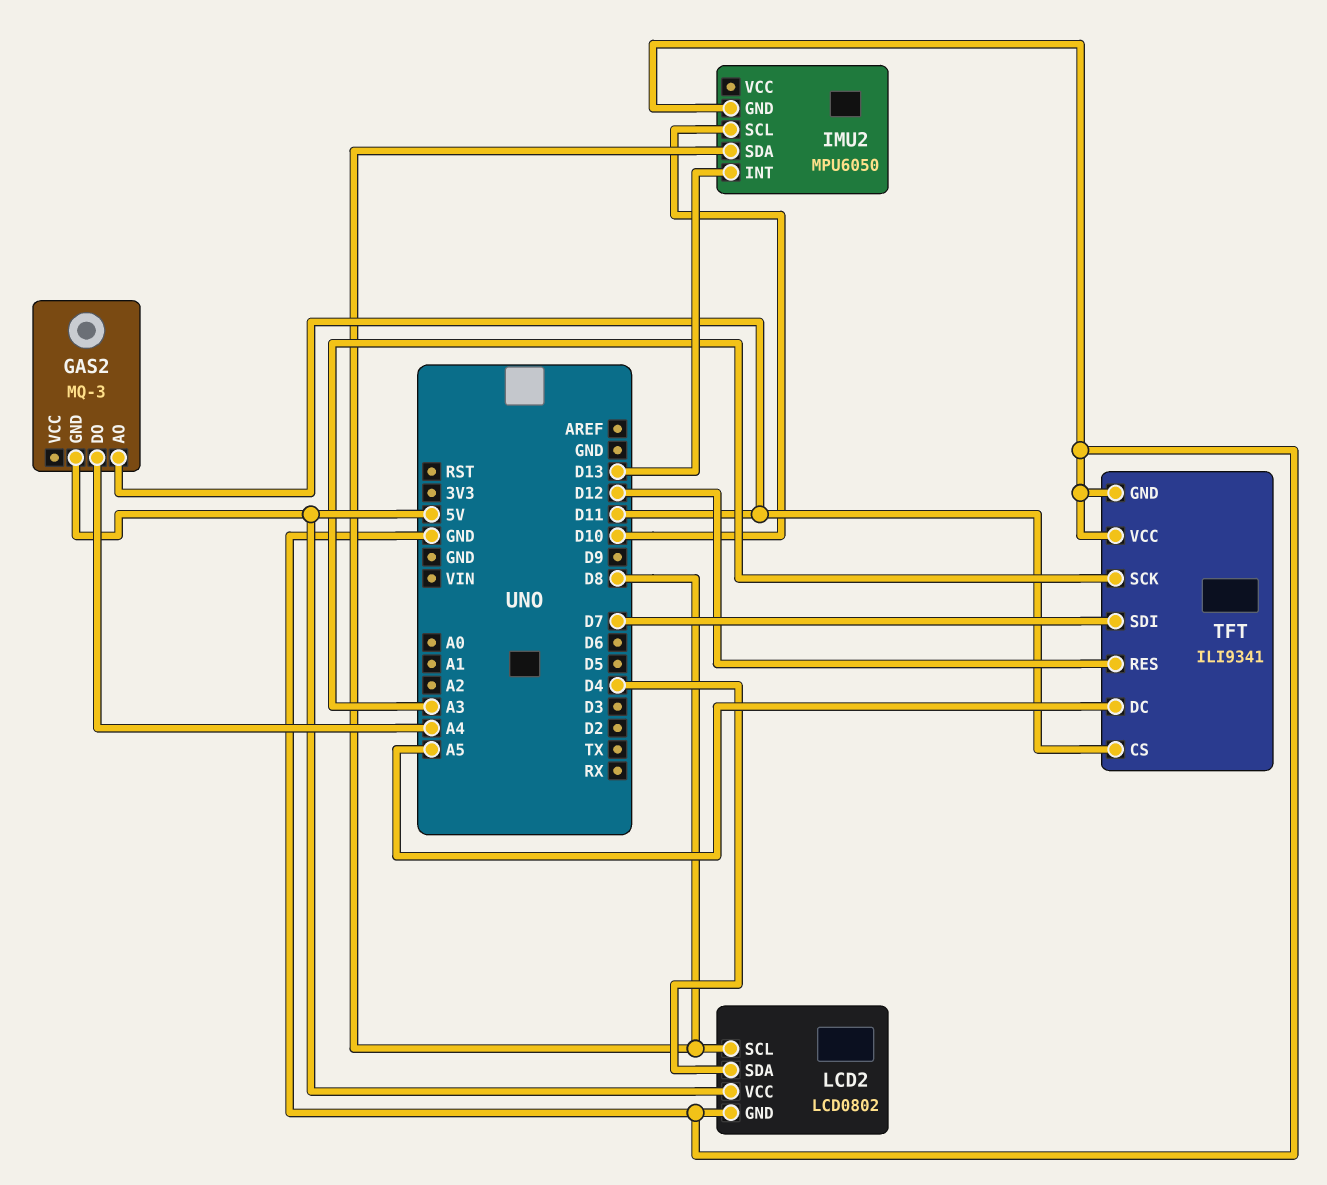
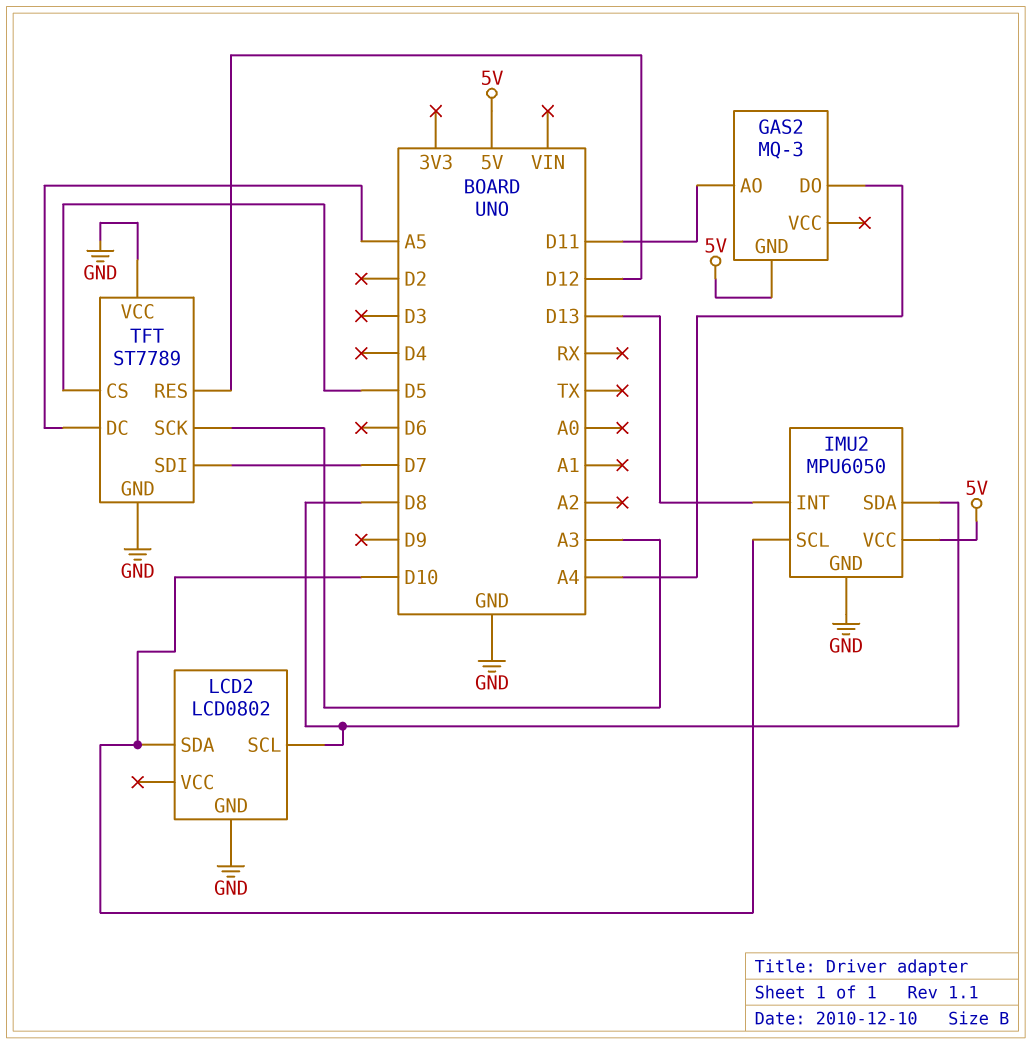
IMU2 pin VCC: none -> 5V
LCD2 pin SDA: D4 -> D10
LCD2 pin VCC: 5V -> none
TFT: ILI9341 -> ST7789
TFT pin CS: D11 -> D5

